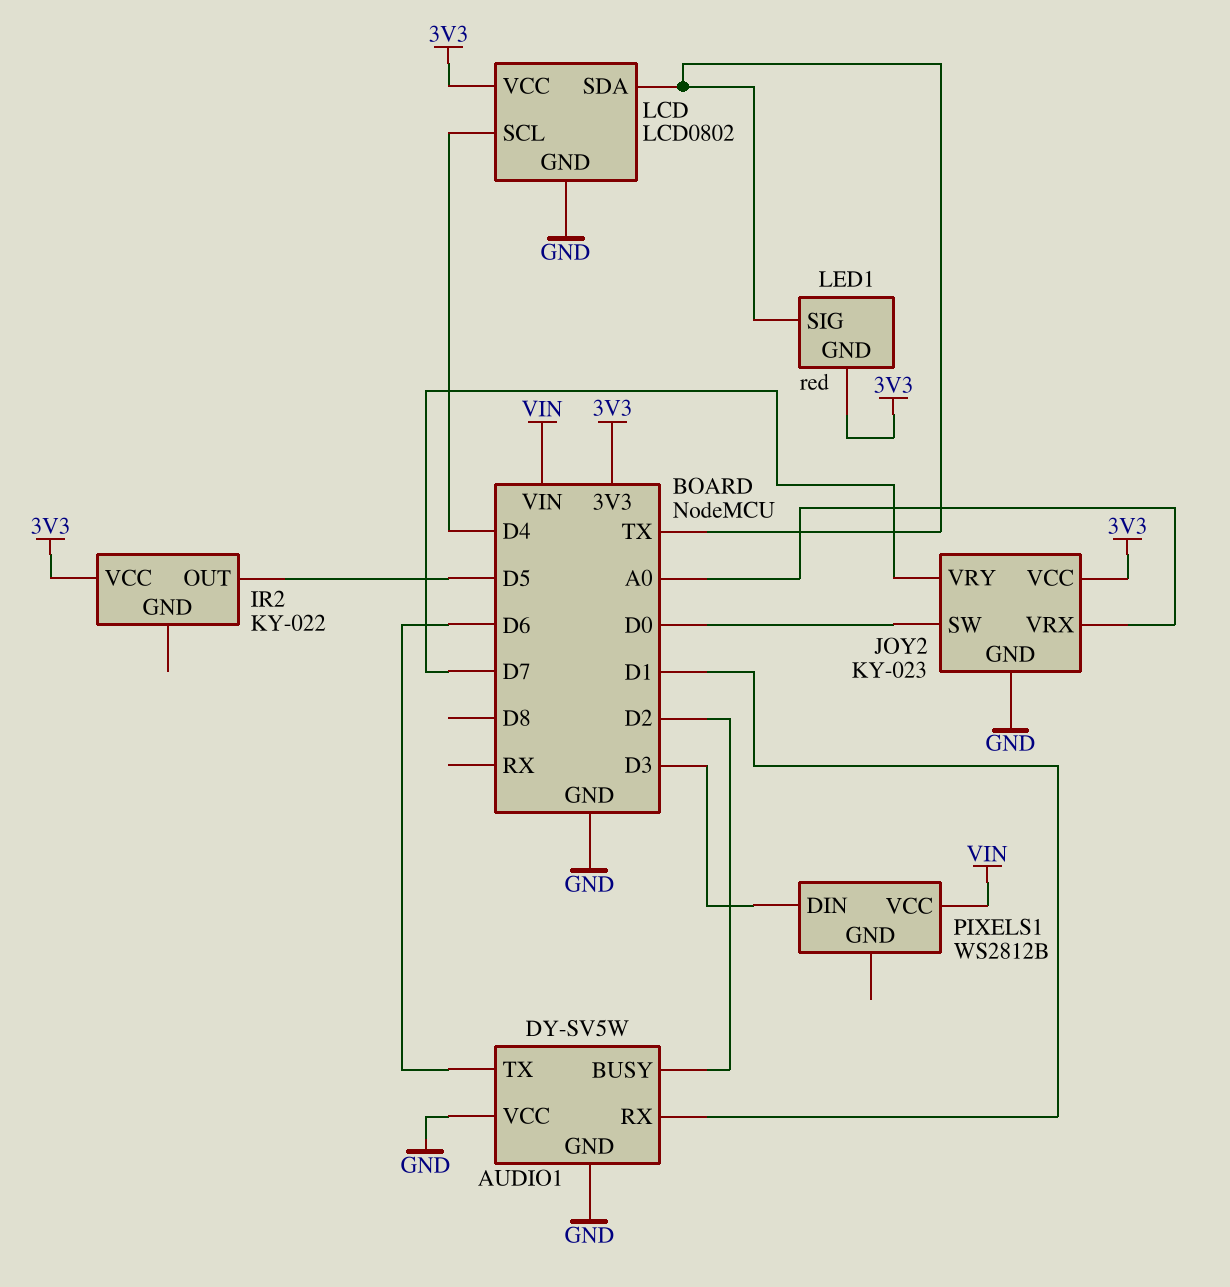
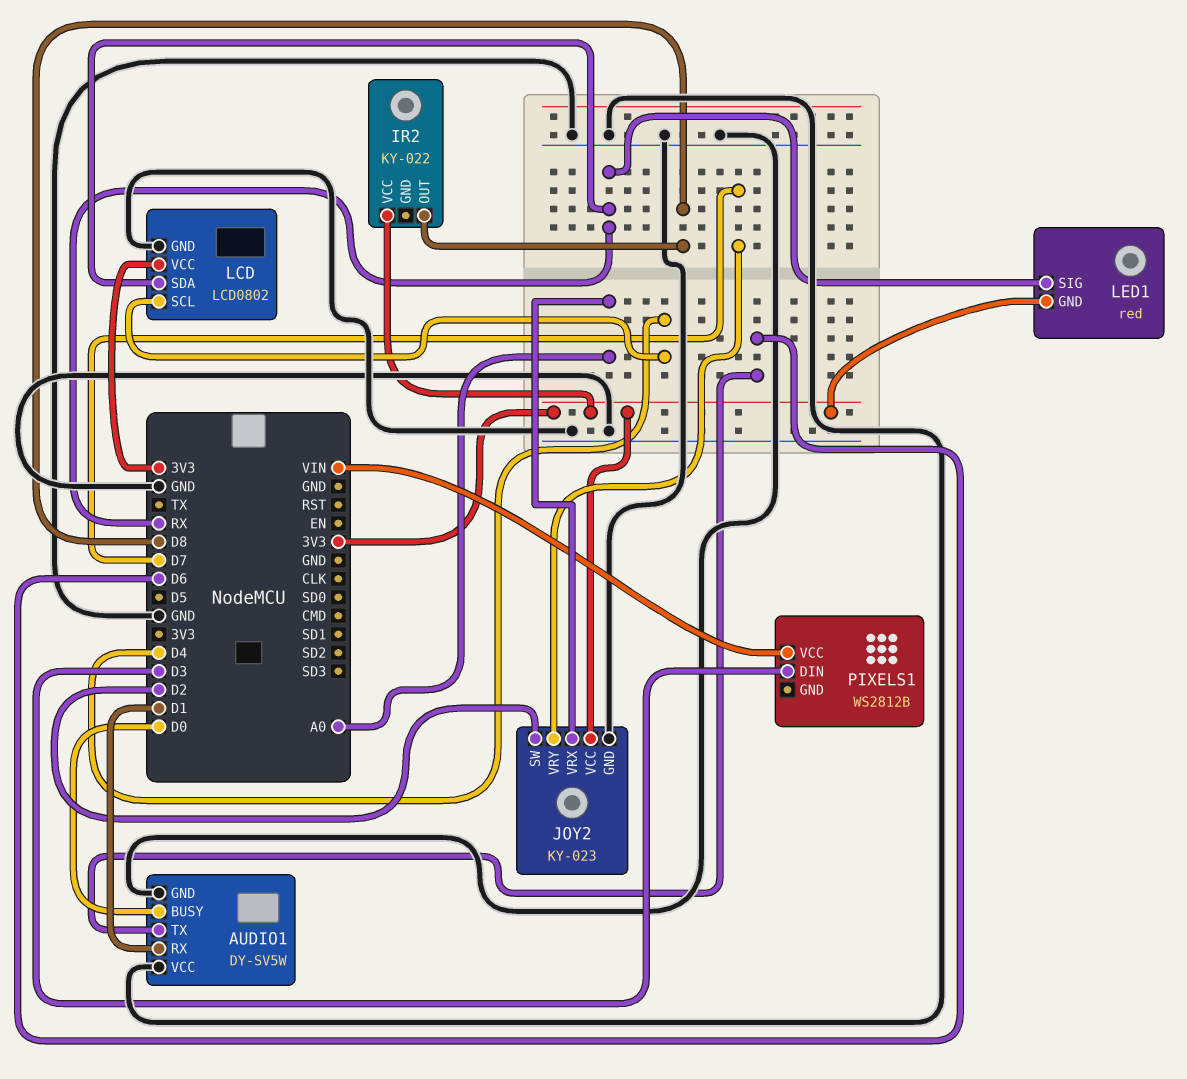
AUDIO1 pin BUSY: D2 -> D0
IR2 pin OUT: D5 -> D8
JOY2 pin SW: D0 -> D2
LCD pin SDA: TX -> RX
LED1 pin SIG: TX -> RX

